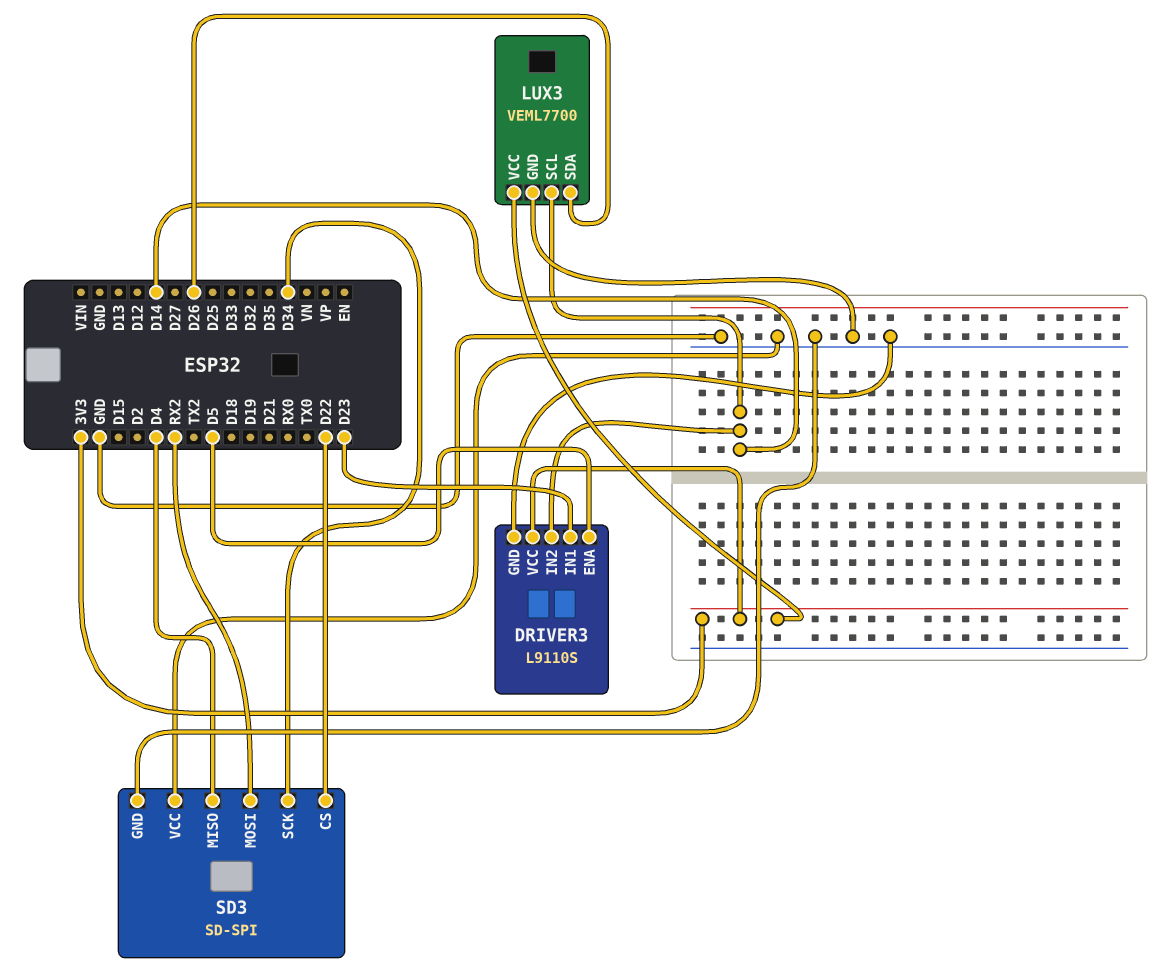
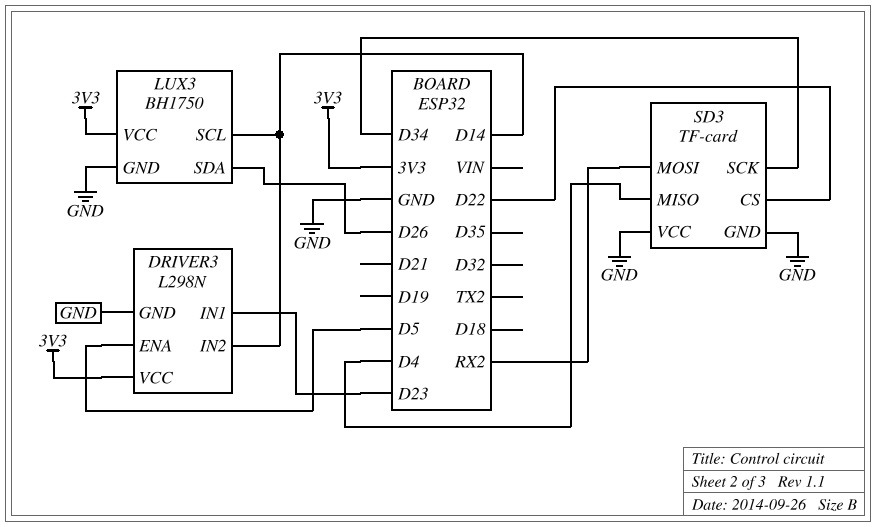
DRIVER3: L9110S -> L298N
LUX3: VEML7700 -> BH1750
SD3: SD-SPI -> TF-card

